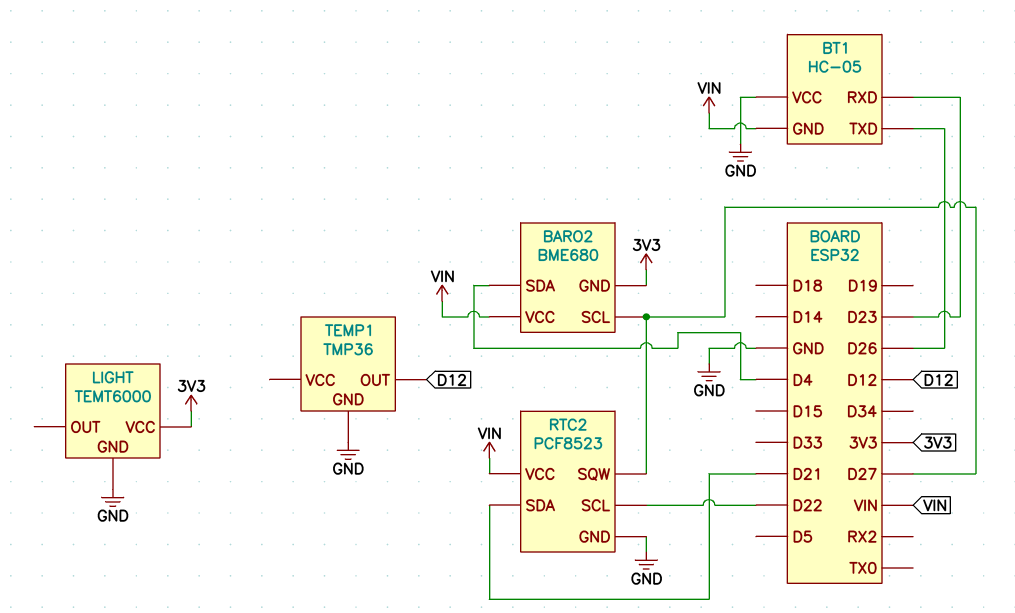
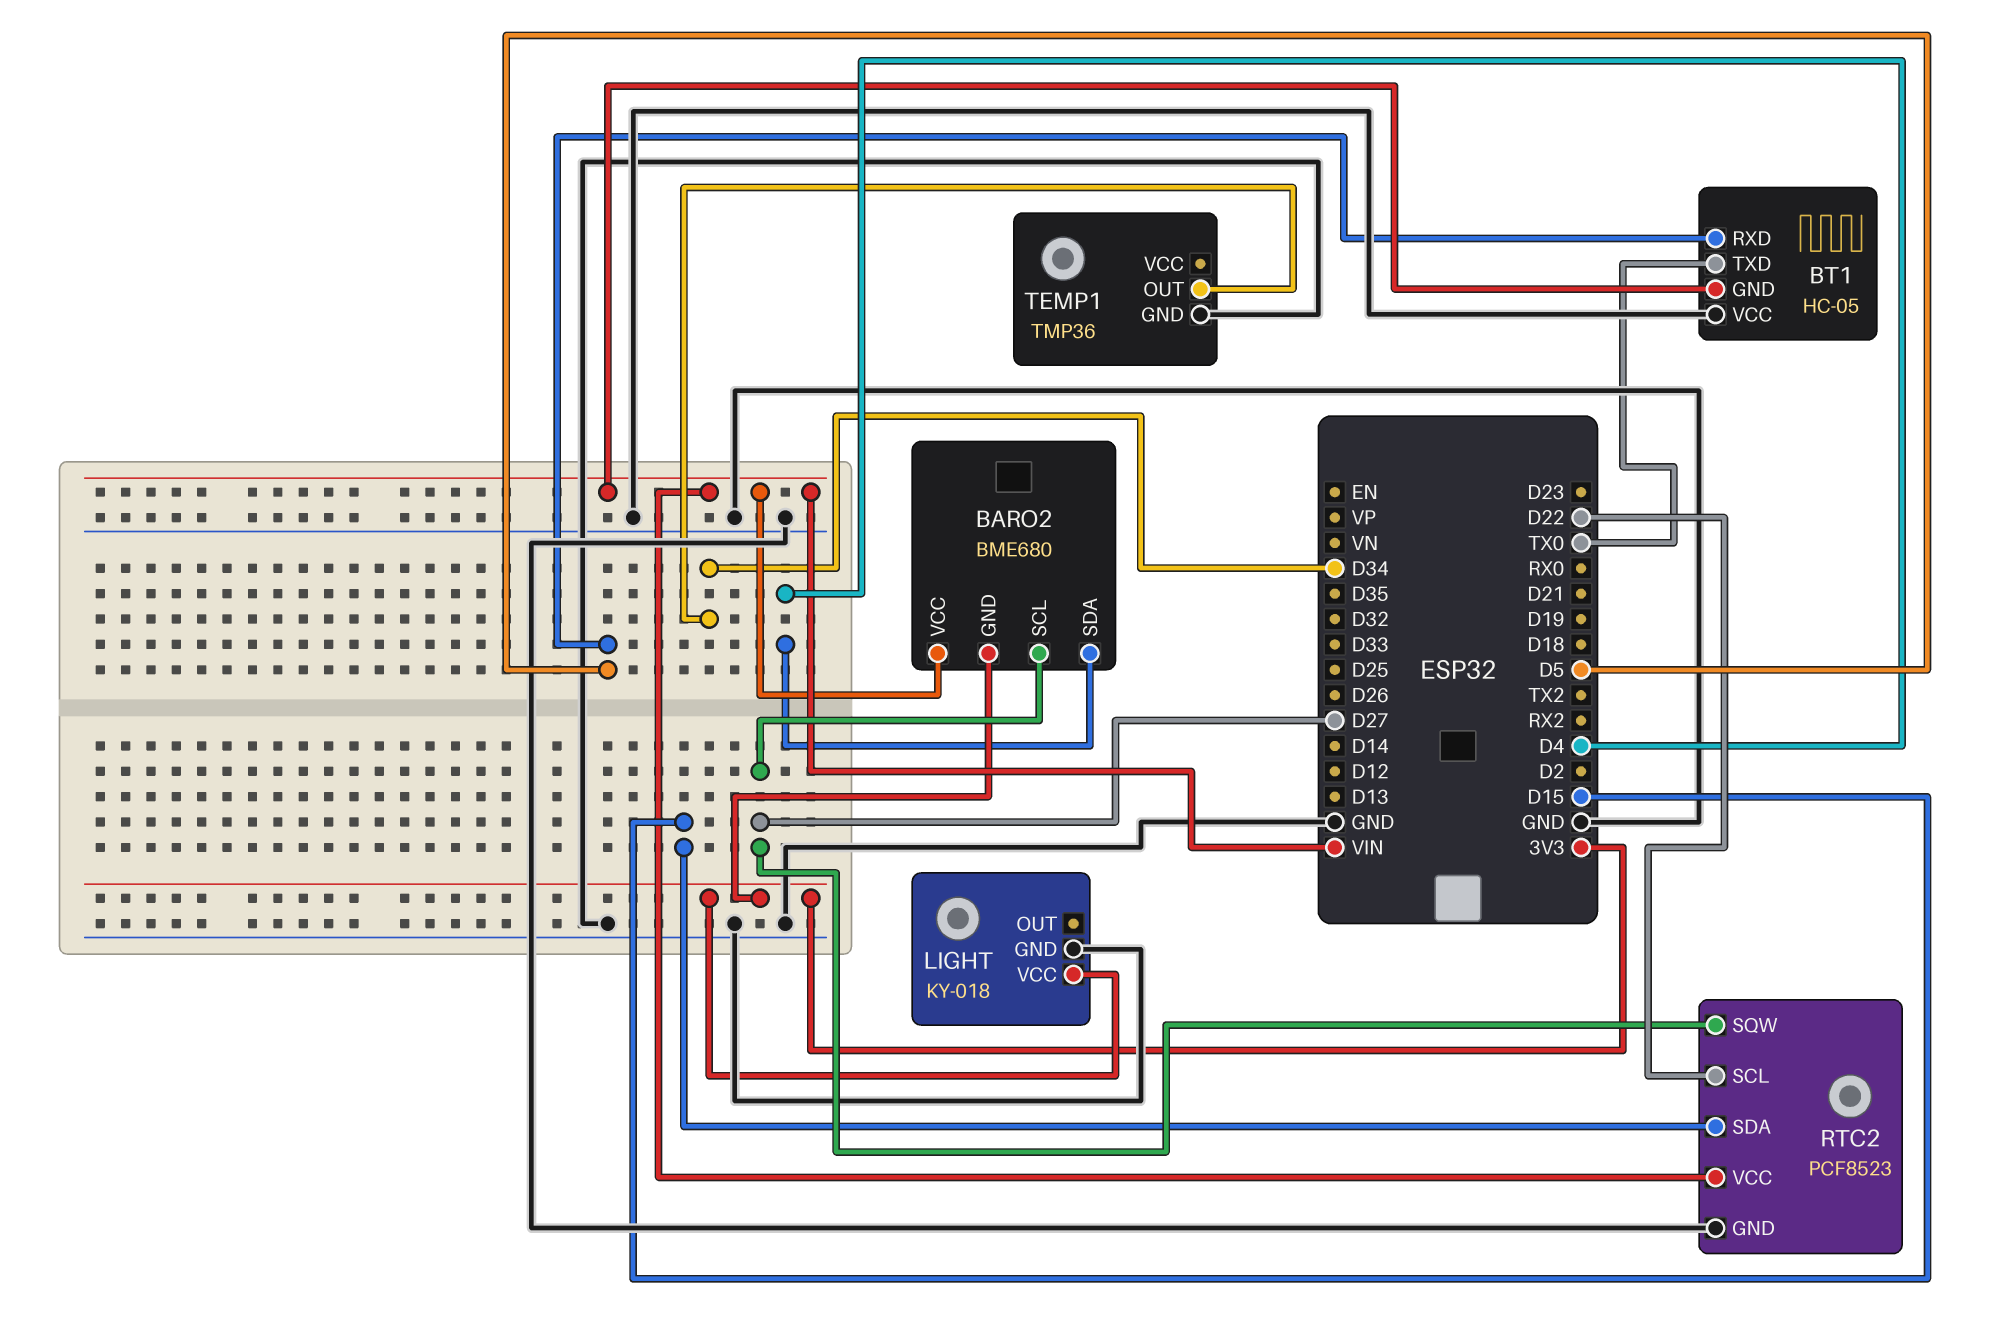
BT1 pin RXD: D23 -> D5
BT1 pin TXD: D26 -> TX0
LIGHT: TEMT6000 -> KY-018
RTC2 pin SDA: D21 -> D15
TEMP1 pin OUT: D12 -> D34

